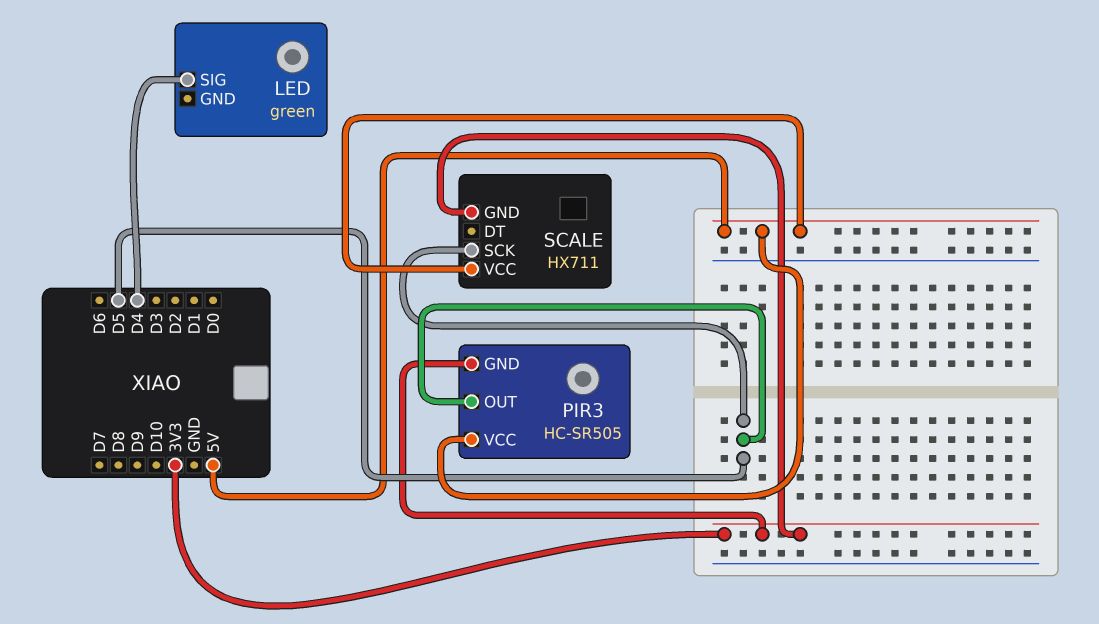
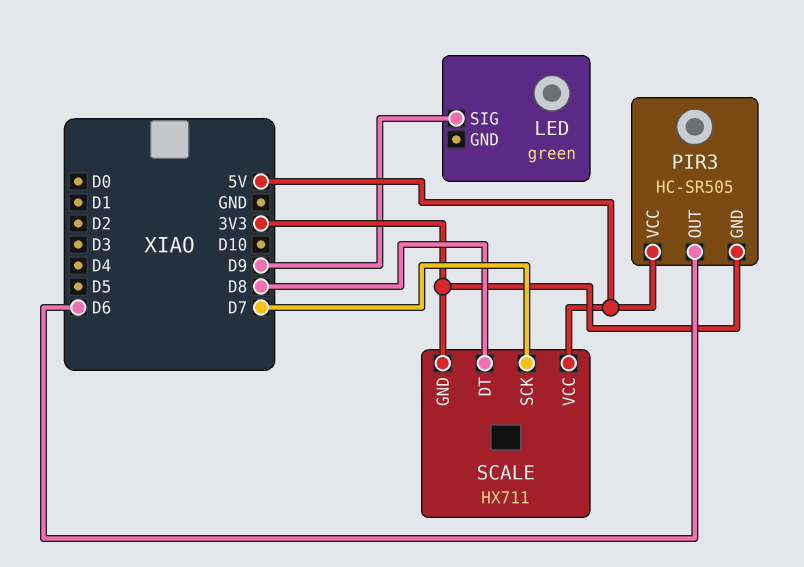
LED pin SIG: D4 -> D9
PIR3 pin OUT: D5 -> D6
SCALE pin DT: none -> D8
SCALE pin SCK: D5 -> D7

